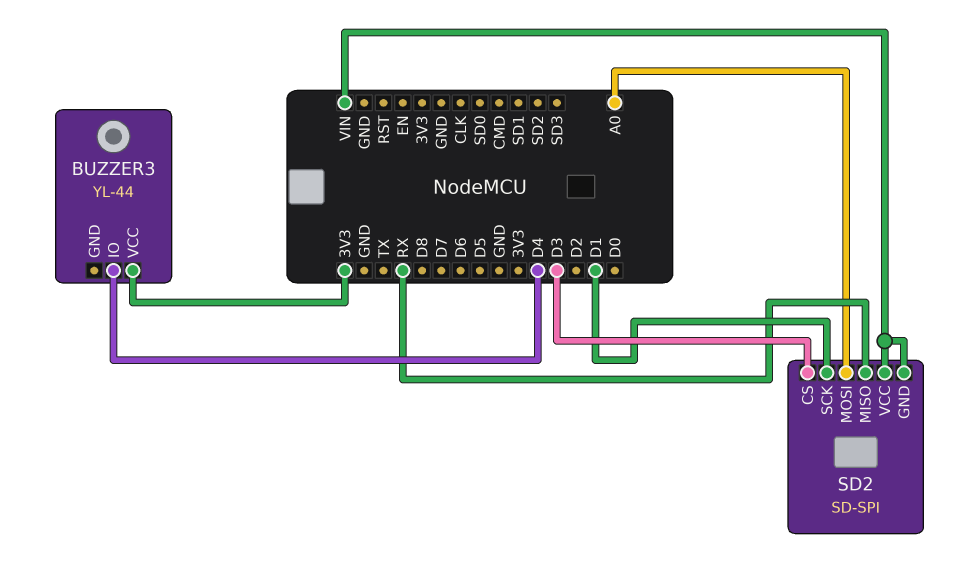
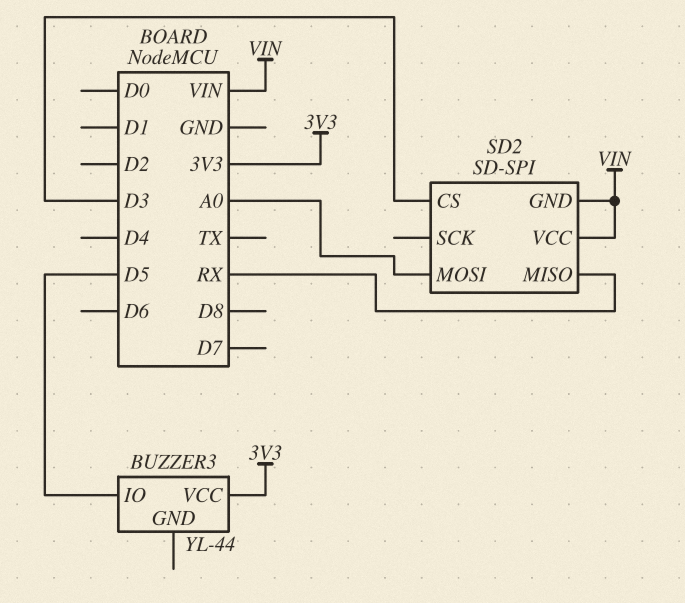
BUZZER3 pin IO: D4 -> D5
SD2 pin SCK: D1 -> none

